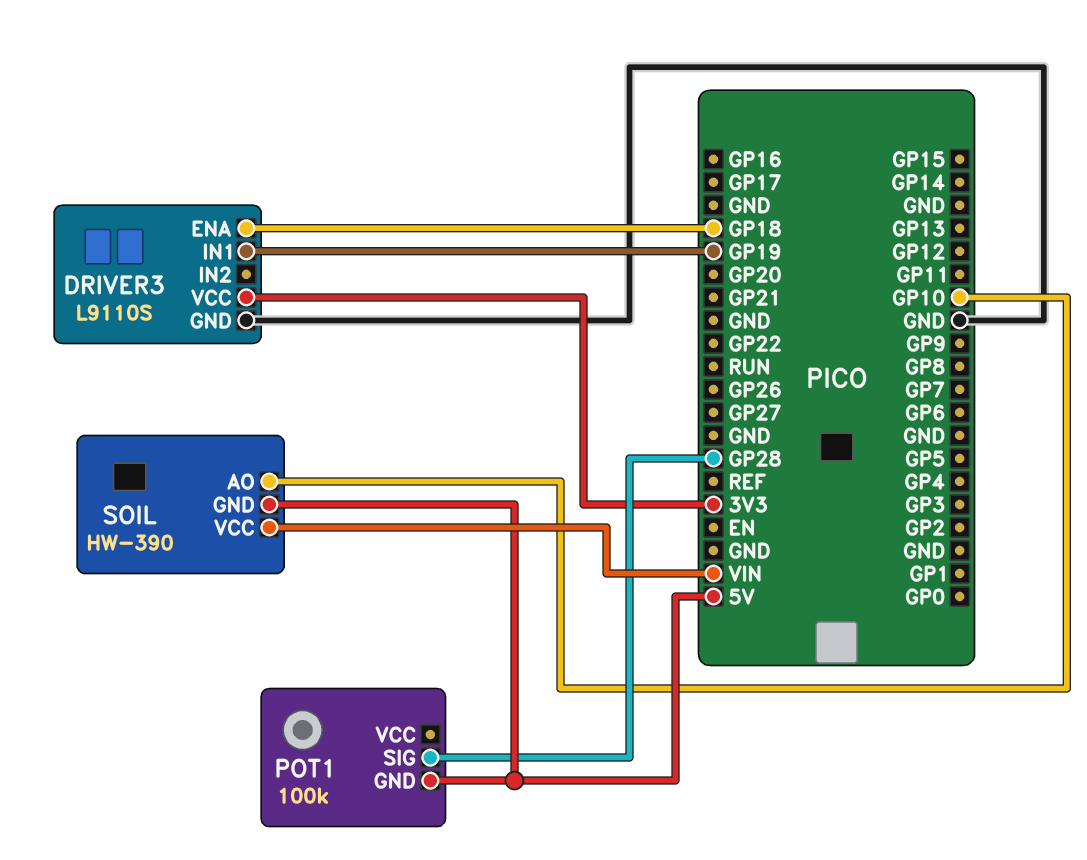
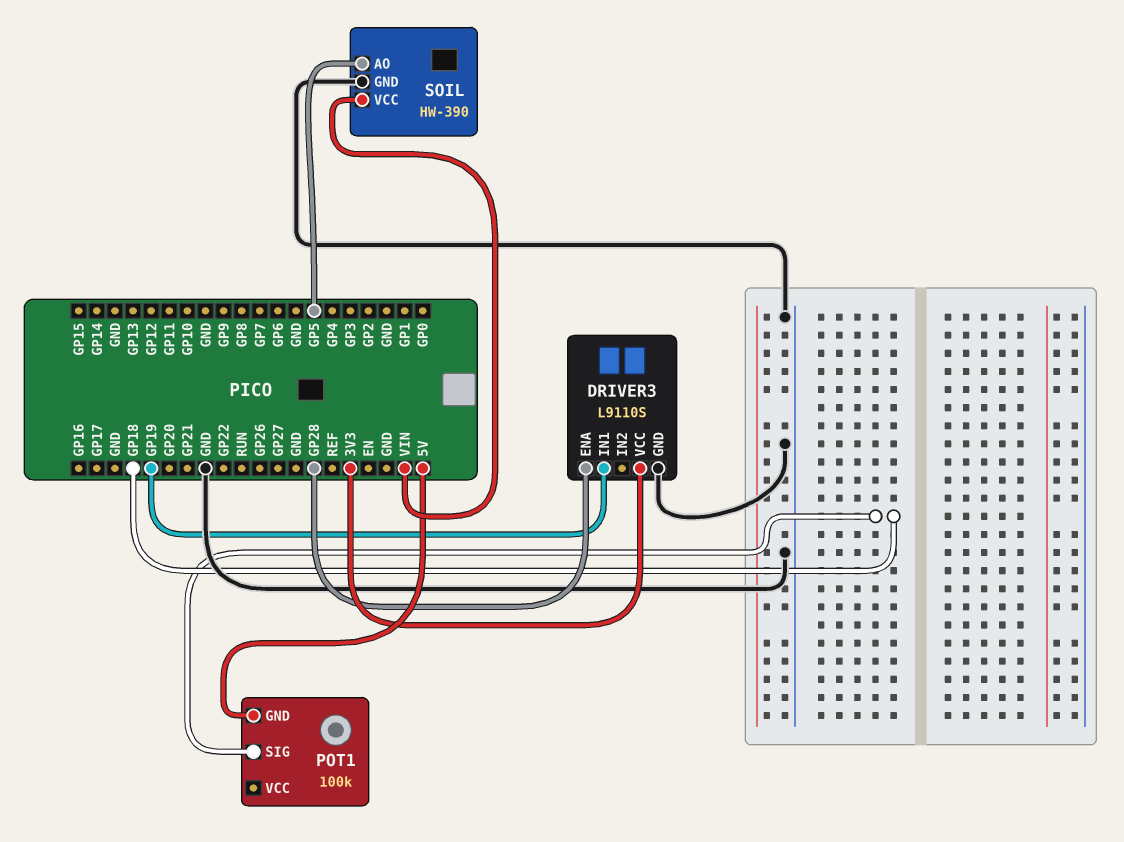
DRIVER3 pin ENA: GP18 -> GP28
POT1 pin SIG: GP28 -> GP18
SOIL pin AO: GP10 -> GP5
SOIL pin GND: 5V -> GND

